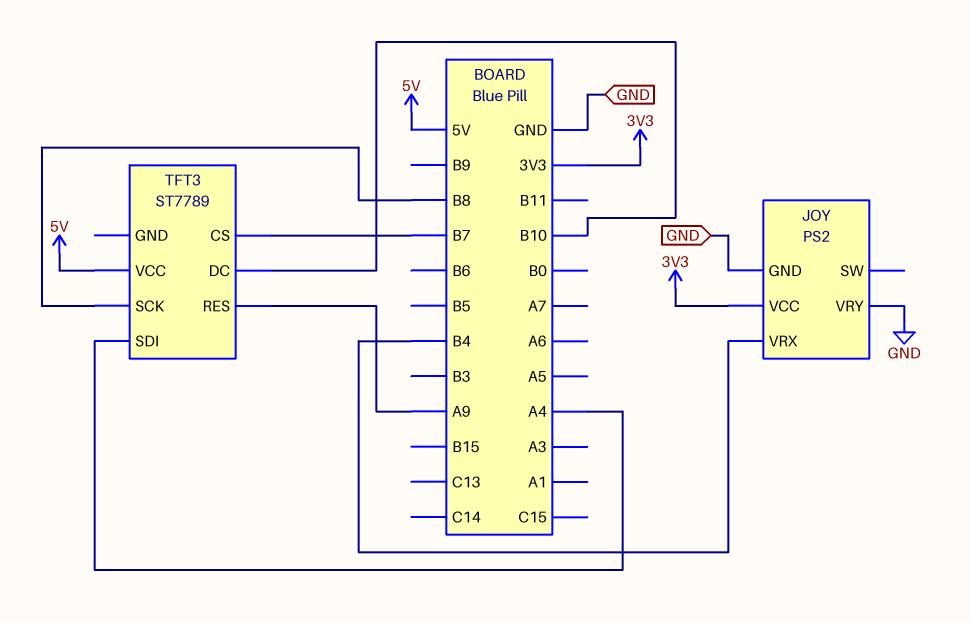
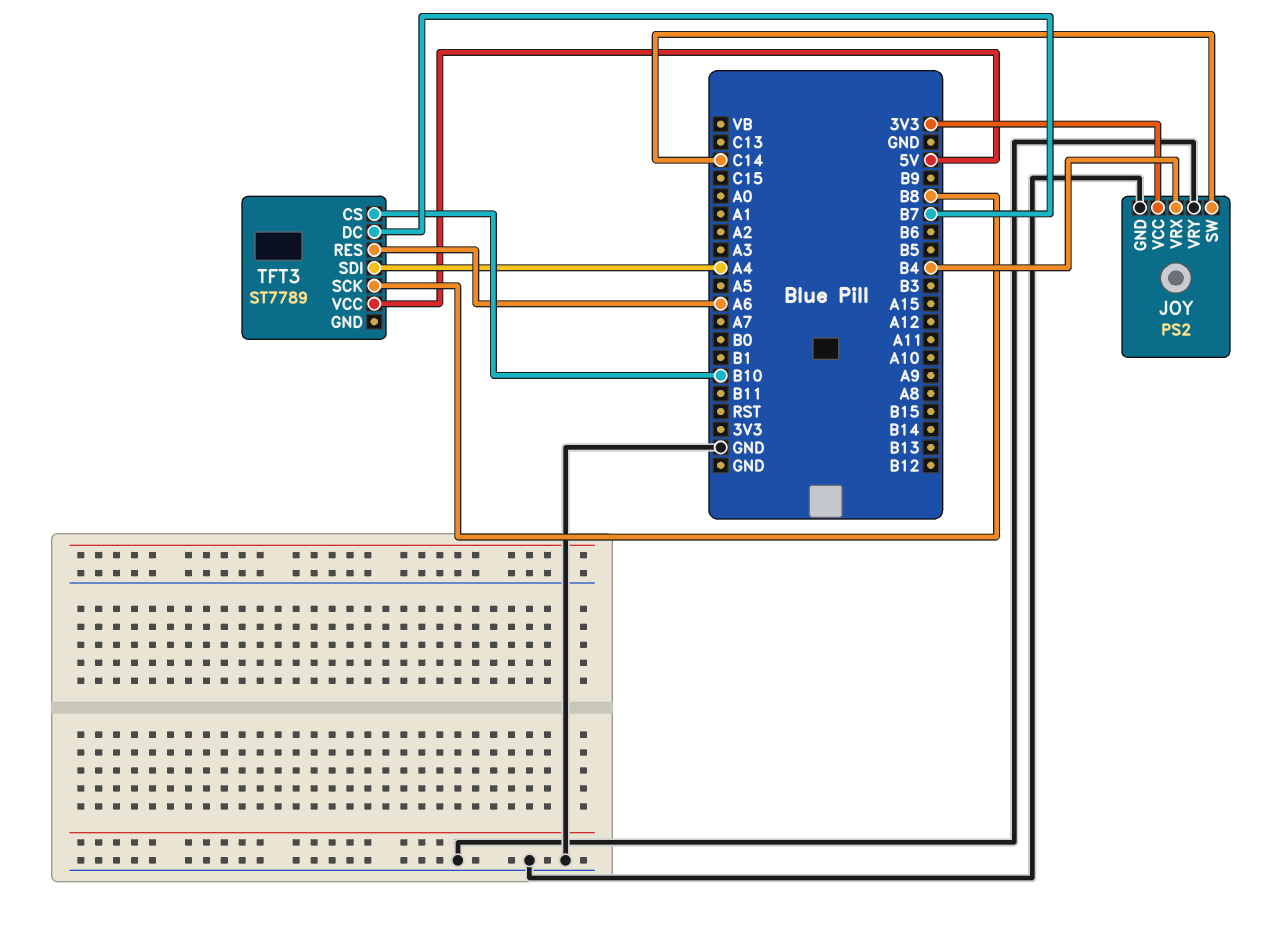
JOY pin SW: none -> C14
TFT3 pin CS: B7 -> B10
TFT3 pin DC: B10 -> B7
TFT3 pin RES: A9 -> A6

